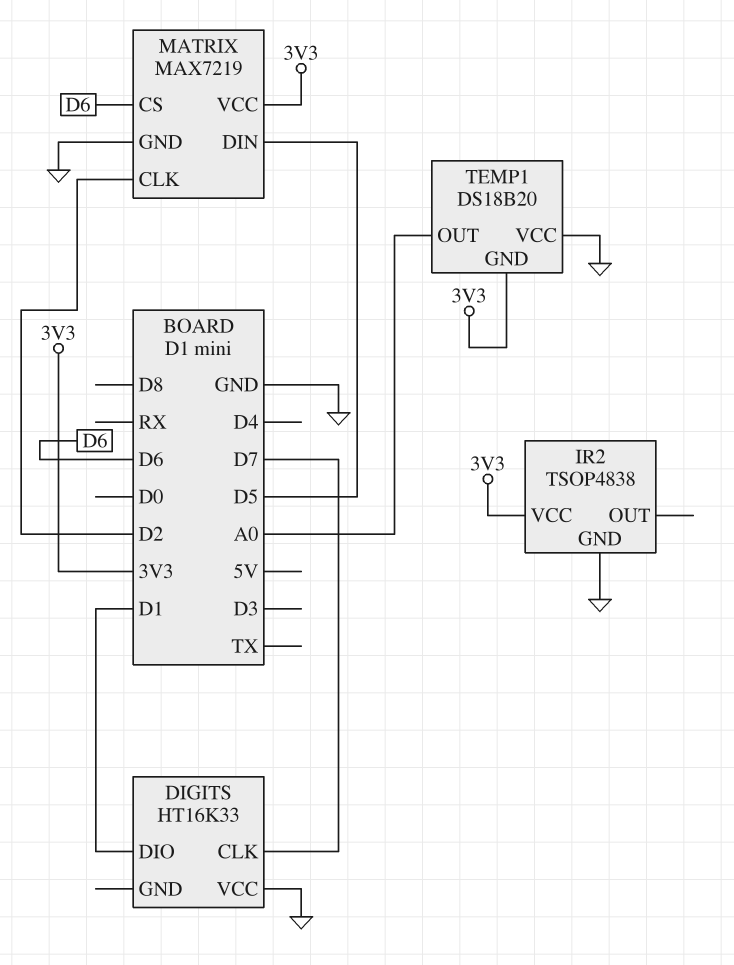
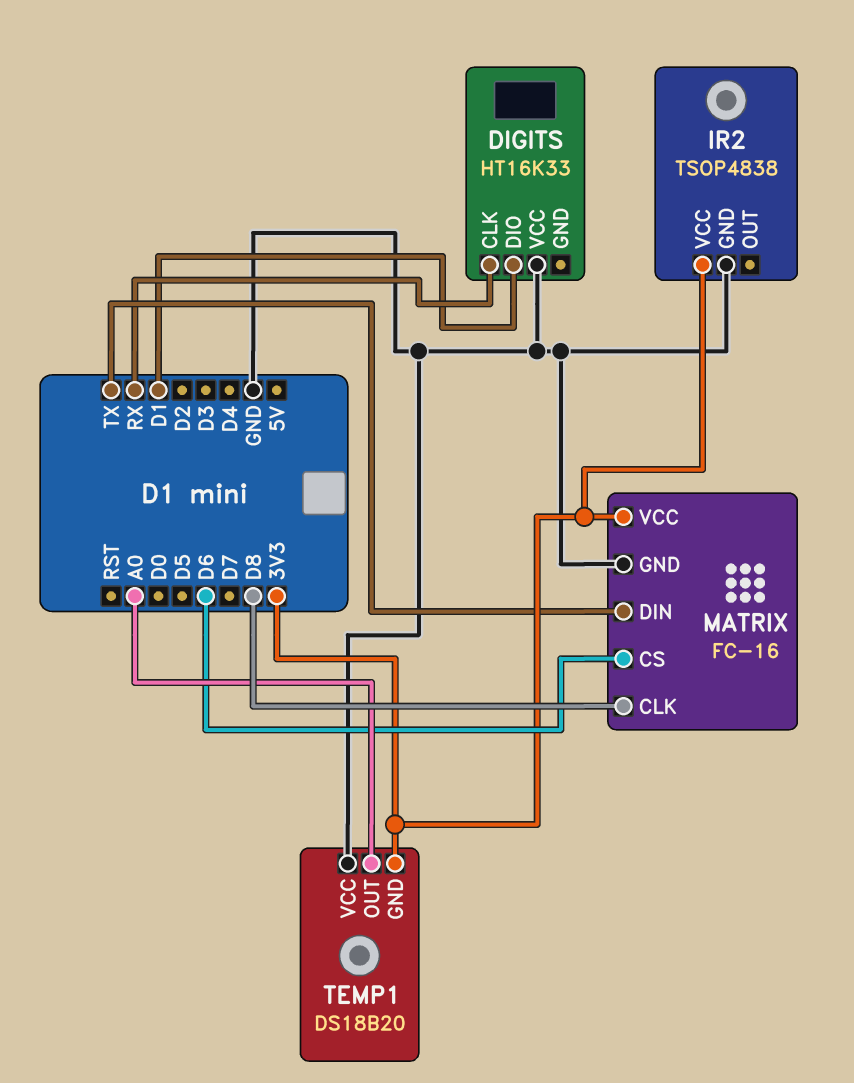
DIGITS pin CLK: D7 -> RX
MATRIX: MAX7219 -> FC-16
MATRIX pin CLK: D2 -> D8
MATRIX pin DIN: D5 -> TX

